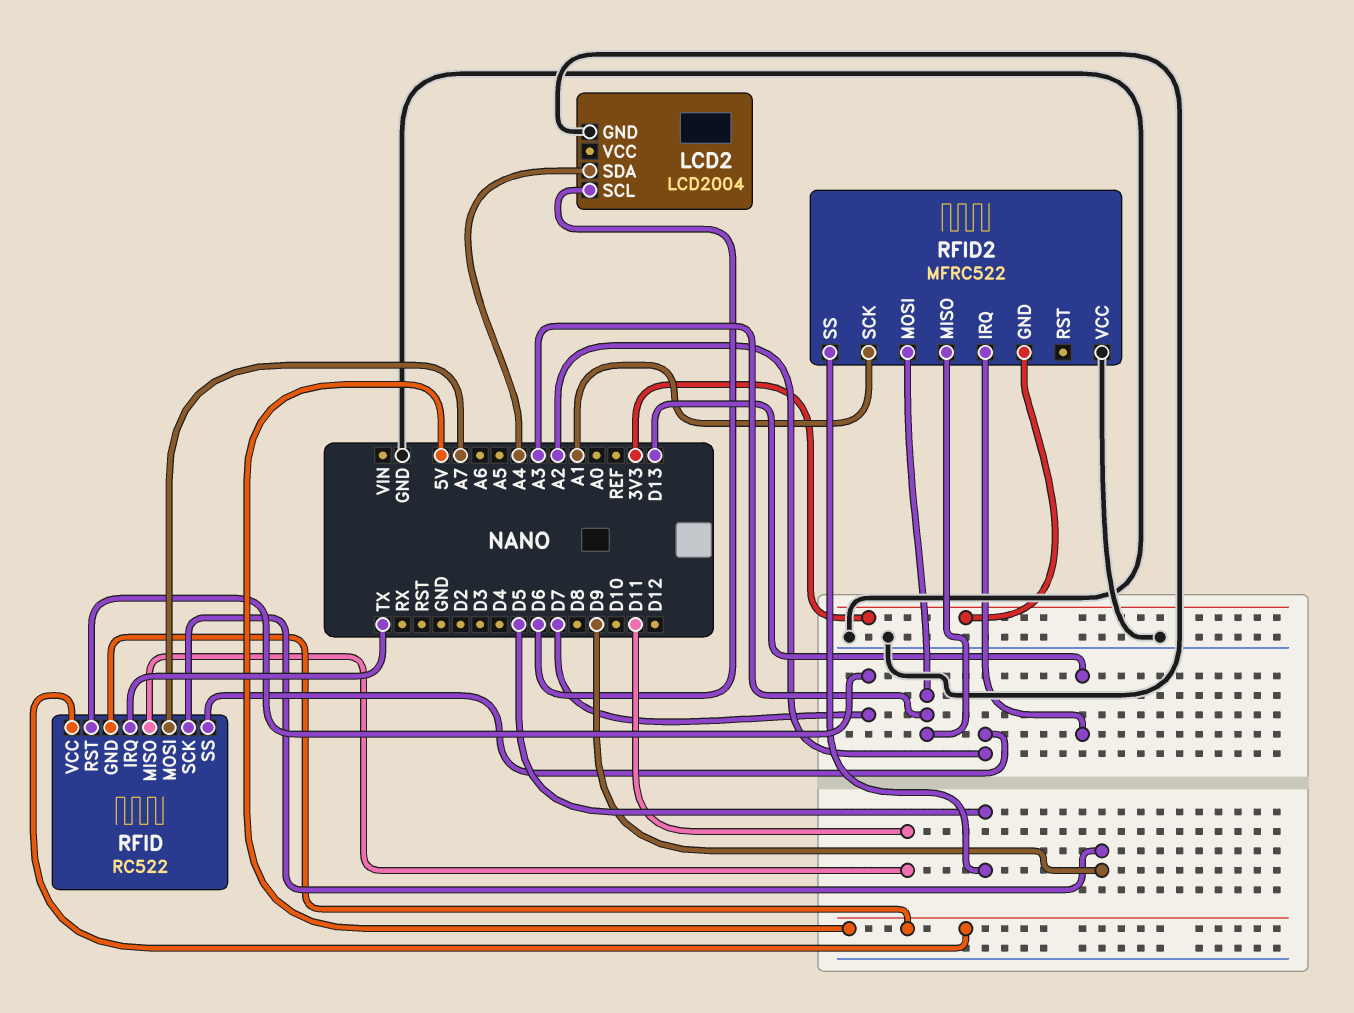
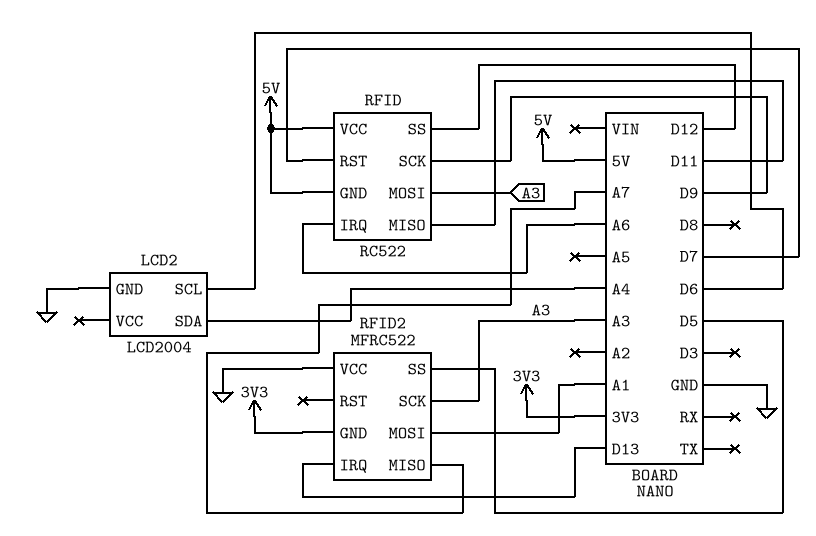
RFID pin IRQ: TX -> A6
RFID pin MOSI: A7 -> A3
RFID pin SS: A2 -> D12
RFID2 pin MISO: A3 -> A7
RFID2 pin MOSI: A3 -> A1
RFID2 pin SCK: A1 -> A3

